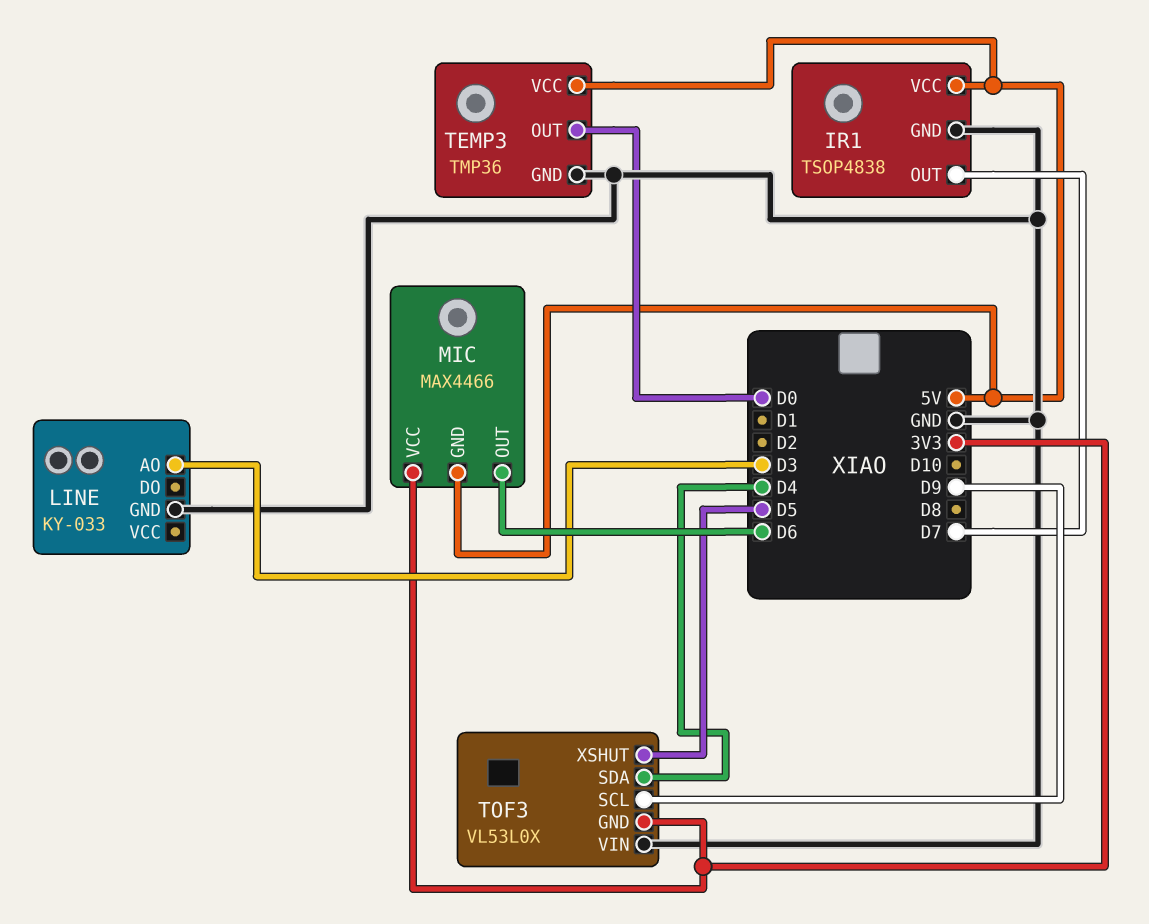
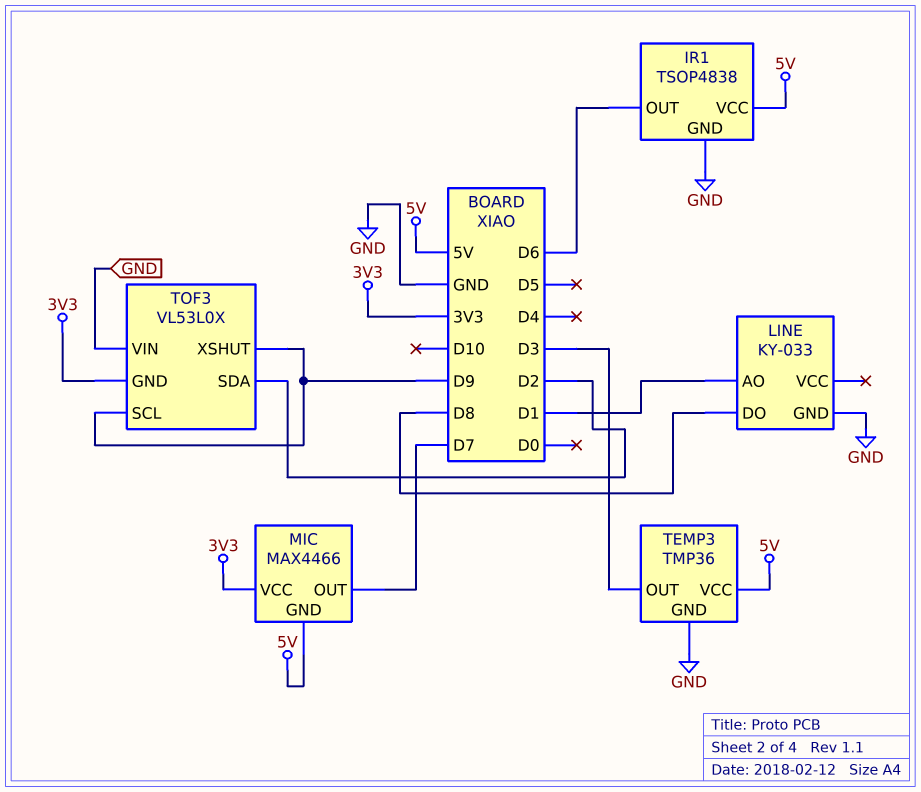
IR1 pin OUT: D7 -> D6
LINE pin AO: D3 -> D1
LINE pin DO: none -> D8
MIC pin OUT: D6 -> D7
TEMP3 pin OUT: D0 -> D3
TOF3 pin SDA: D4 -> D2
TOF3 pin XSHUT: D5 -> D9

